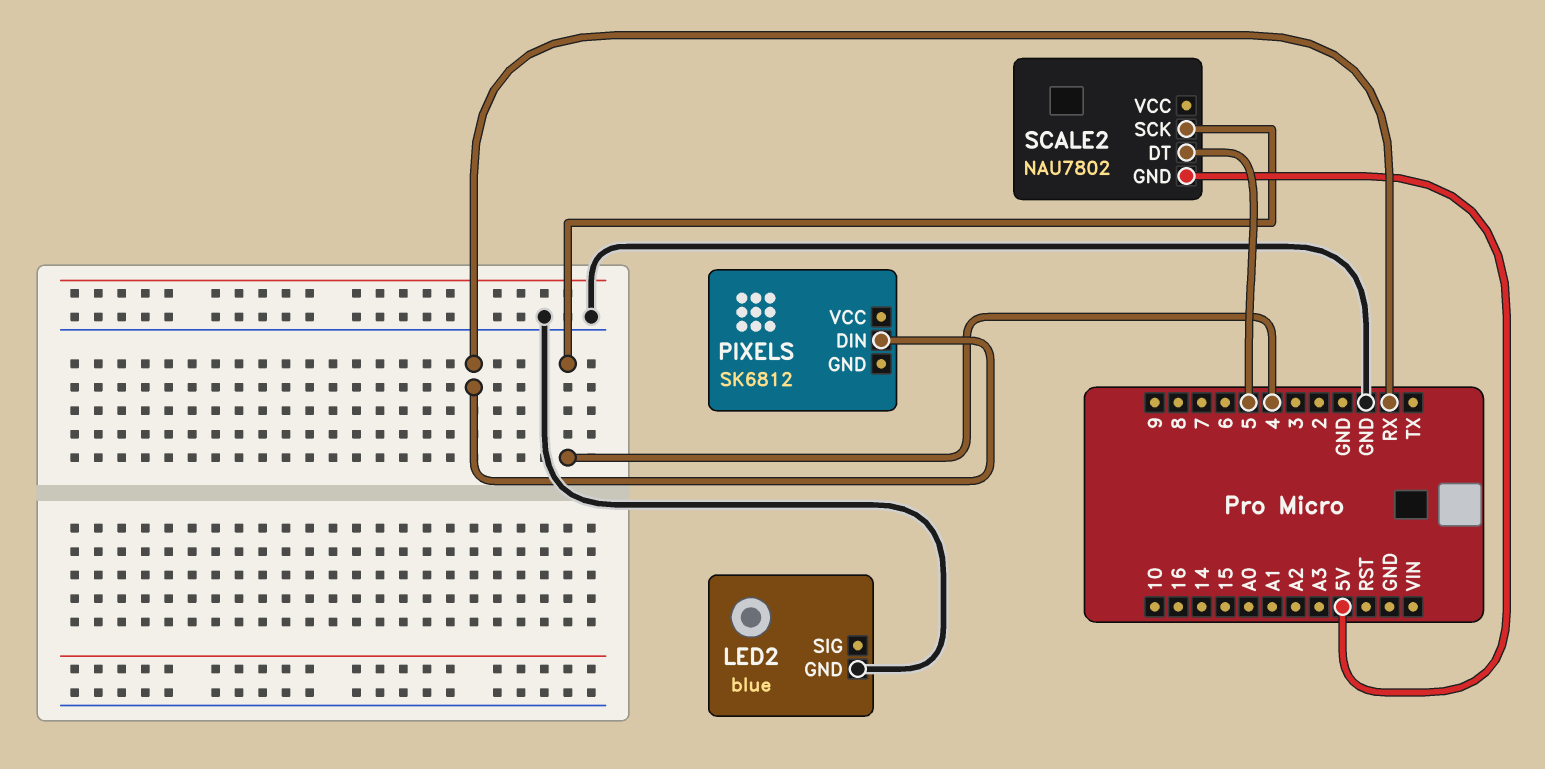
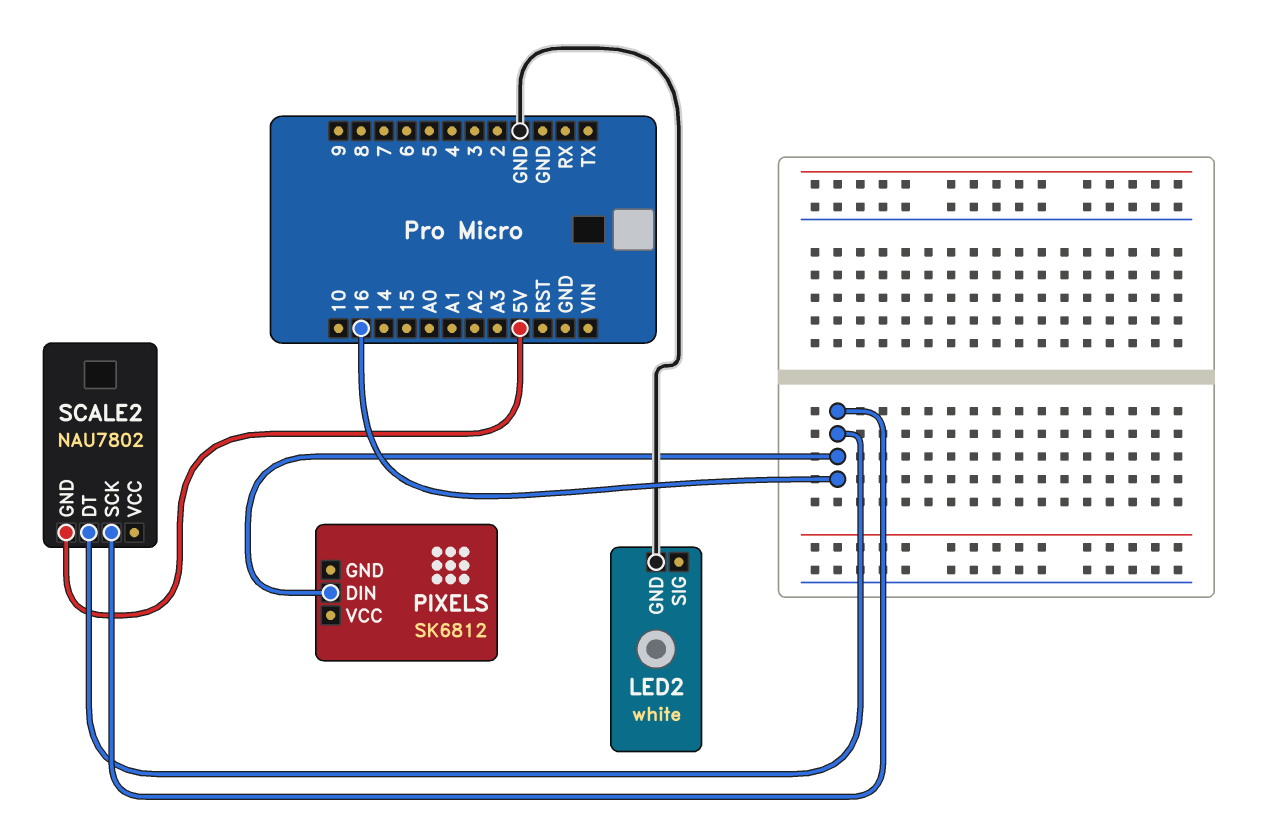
LED2: blue -> white
PIXELS pin DIN: RX -> 16
SCALE2 pin DT: 5 -> 16
SCALE2 pin SCK: 4 -> 16

